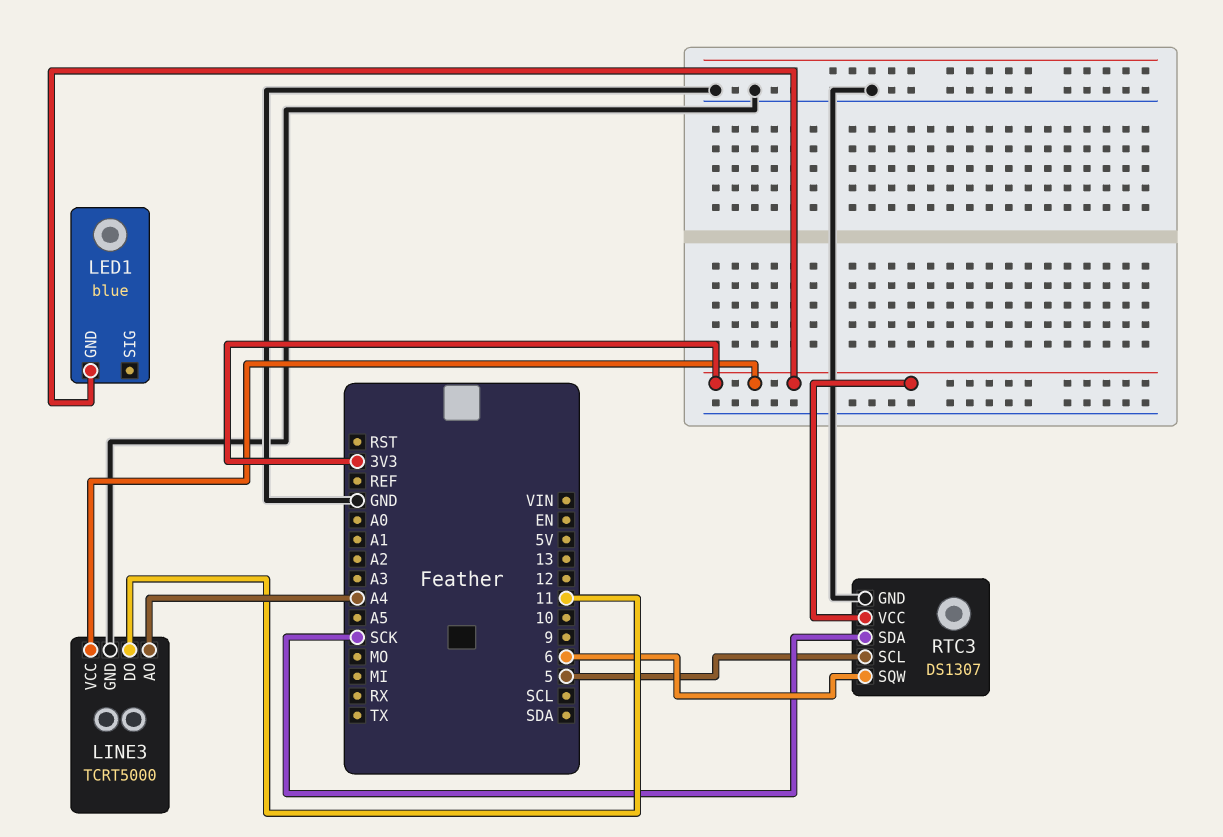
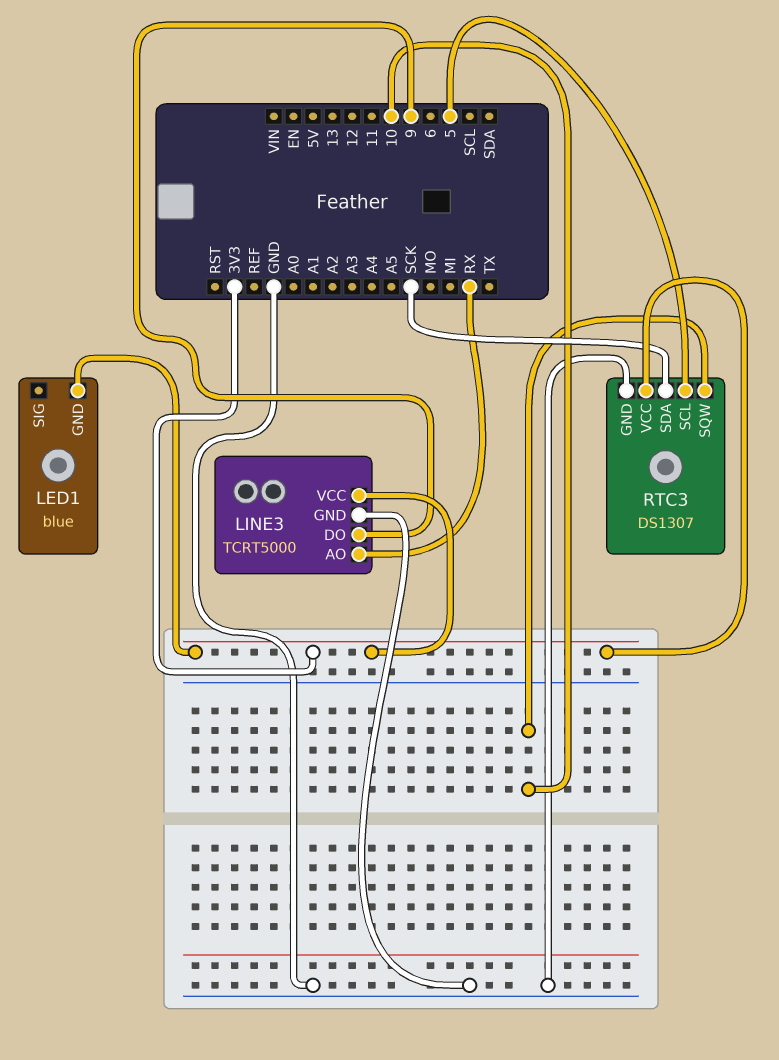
LINE3 pin AO: A4 -> RX
LINE3 pin DO: 11 -> 9
RTC3 pin SQW: 6 -> 10

